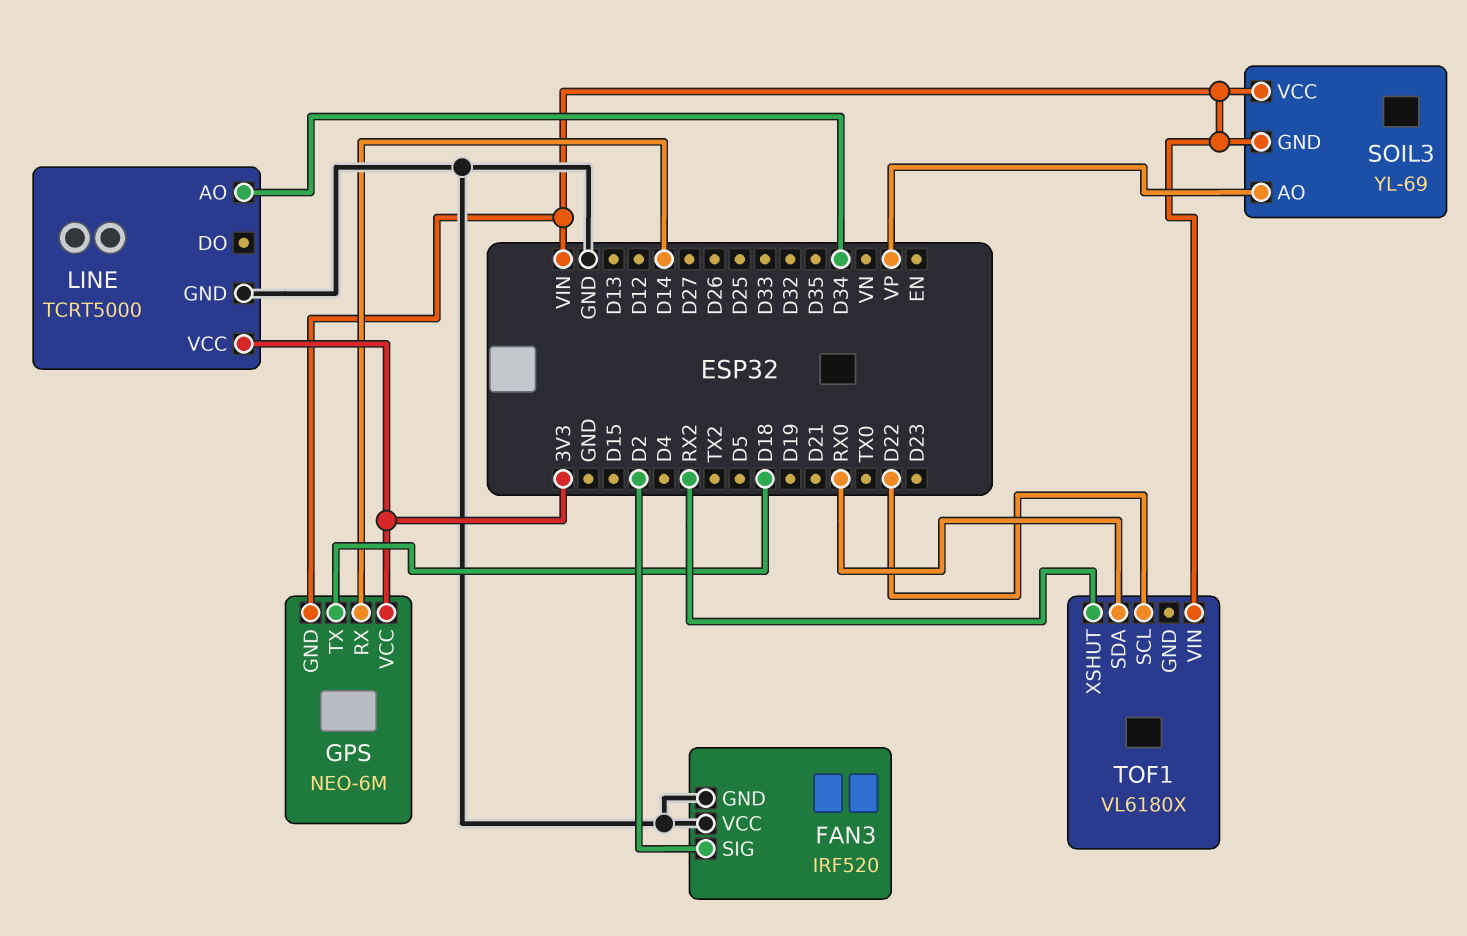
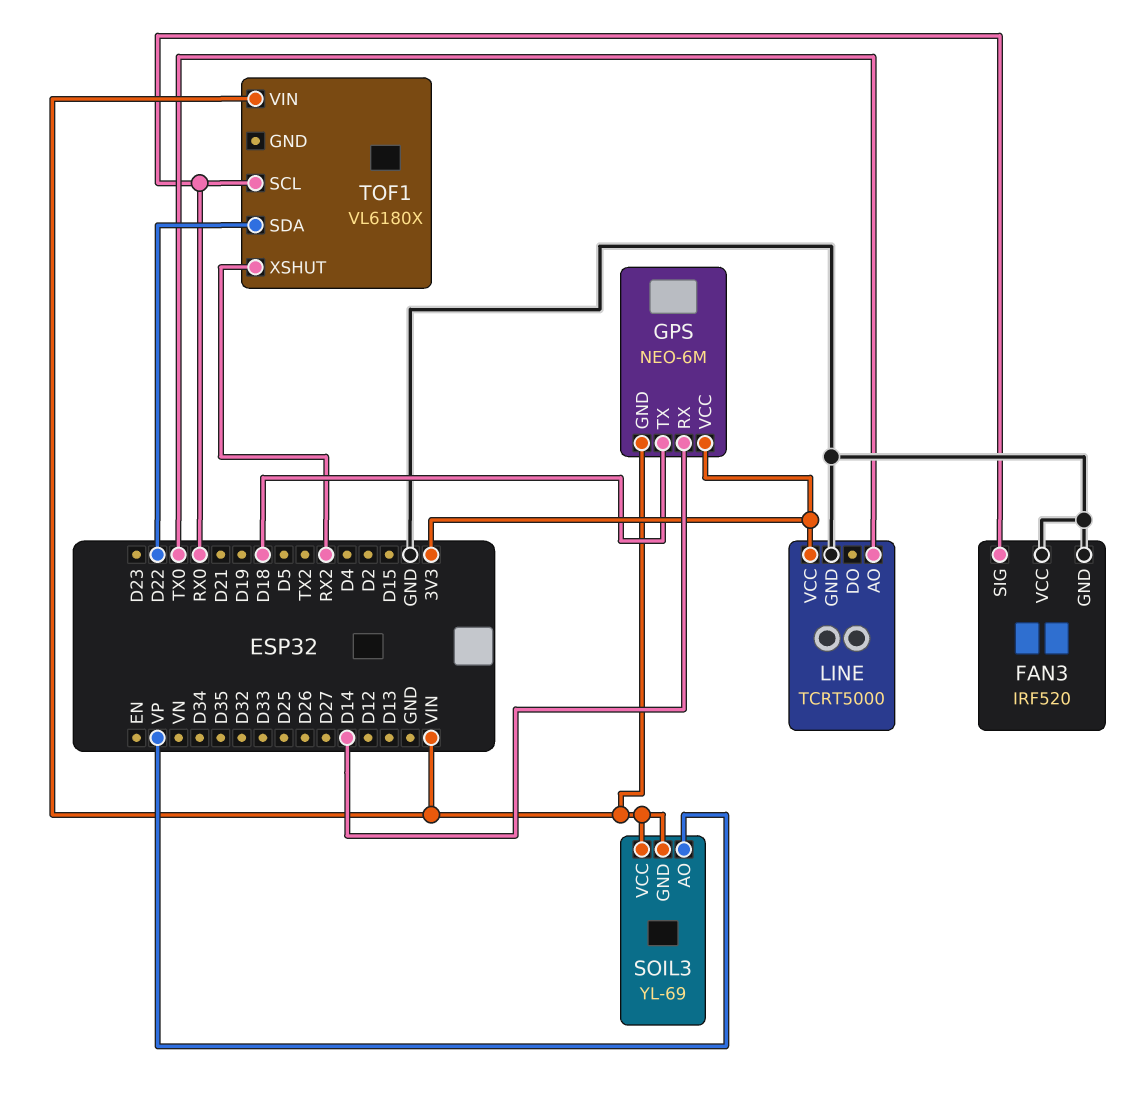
FAN3 pin SIG: D2 -> RX0
LINE pin AO: D34 -> TX0
TOF1 pin SCL: D22 -> RX0
TOF1 pin SDA: RX0 -> D22

